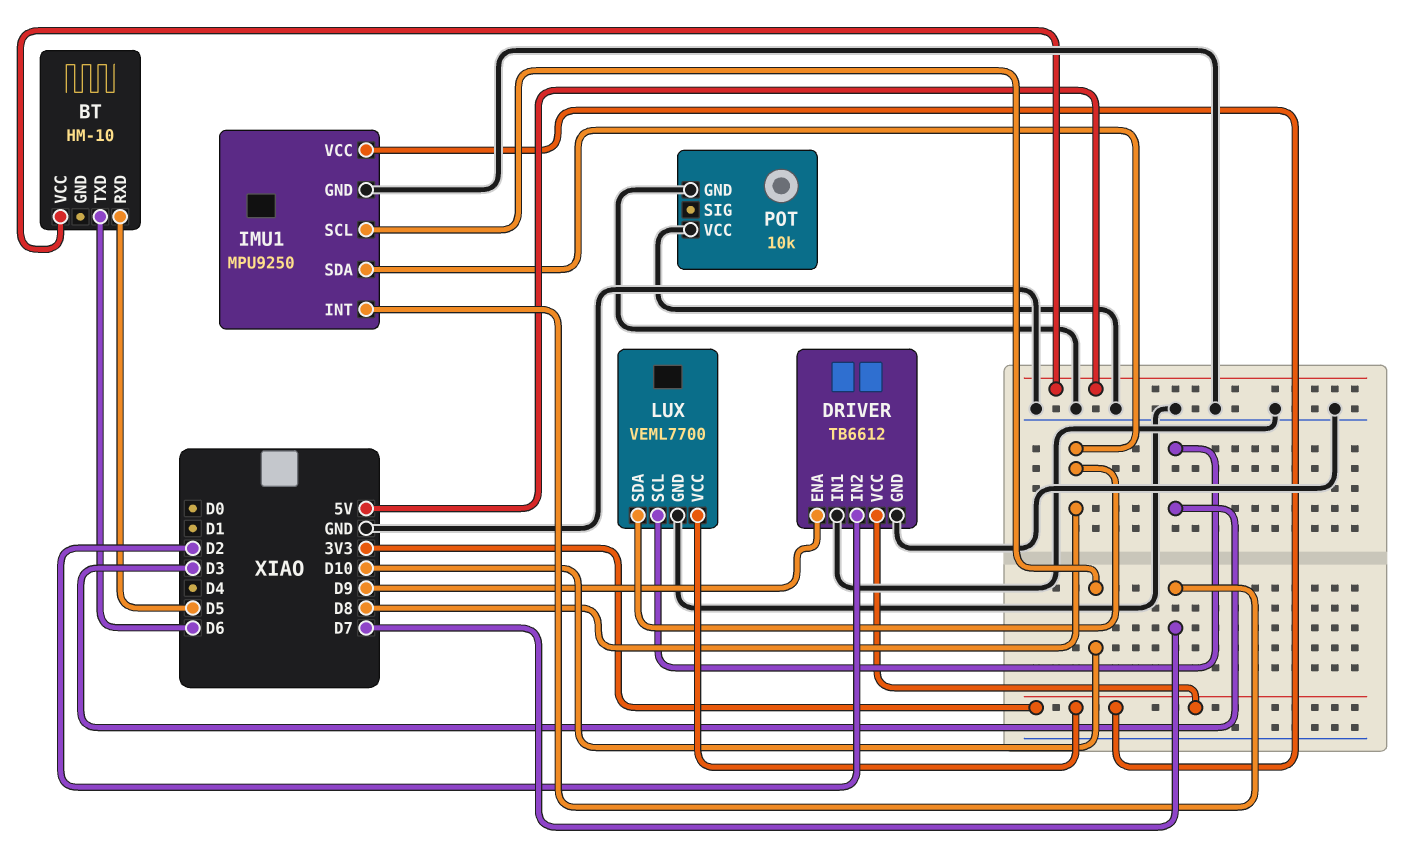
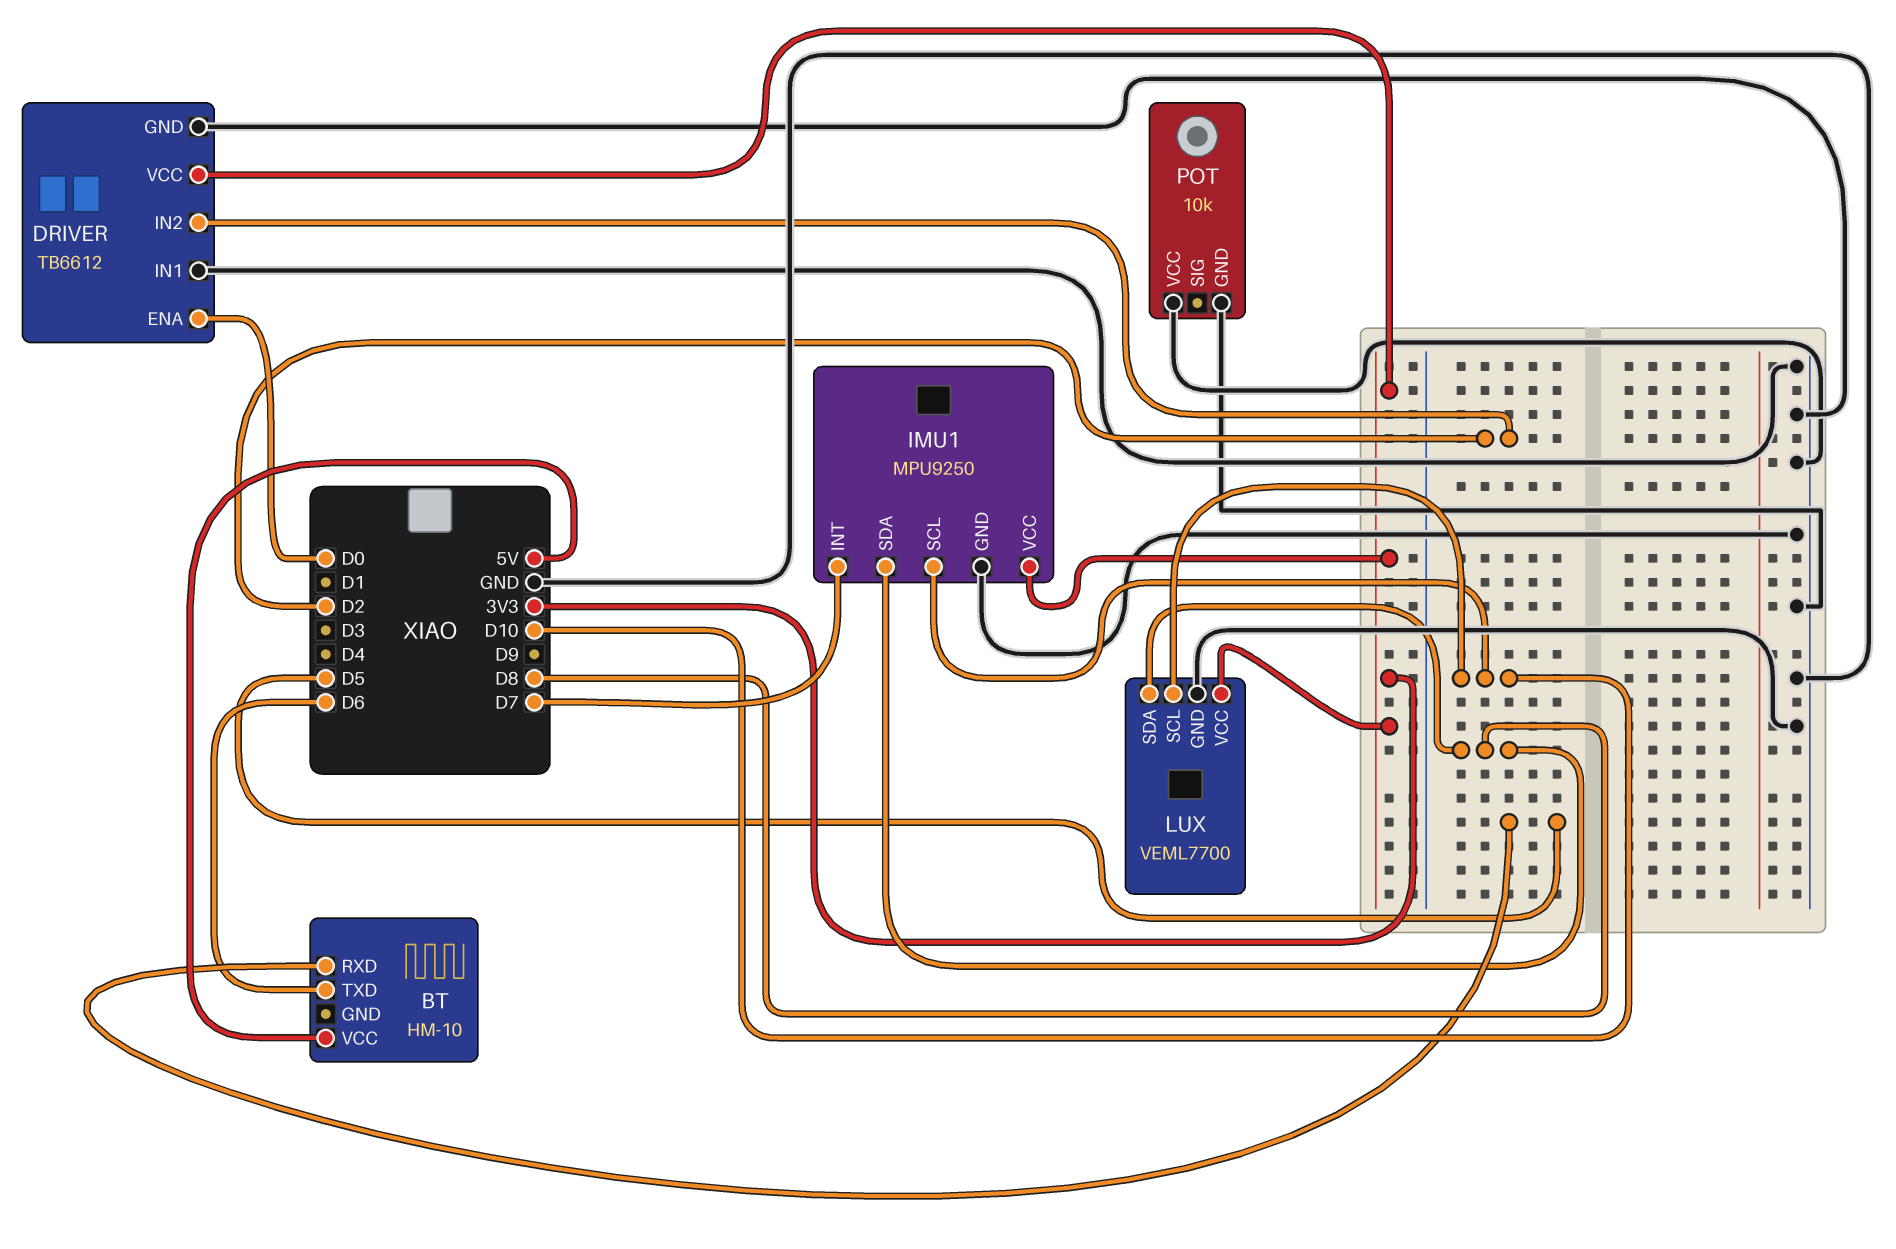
DRIVER pin ENA: D9 -> D0
LUX pin SCL: D3 -> D10

